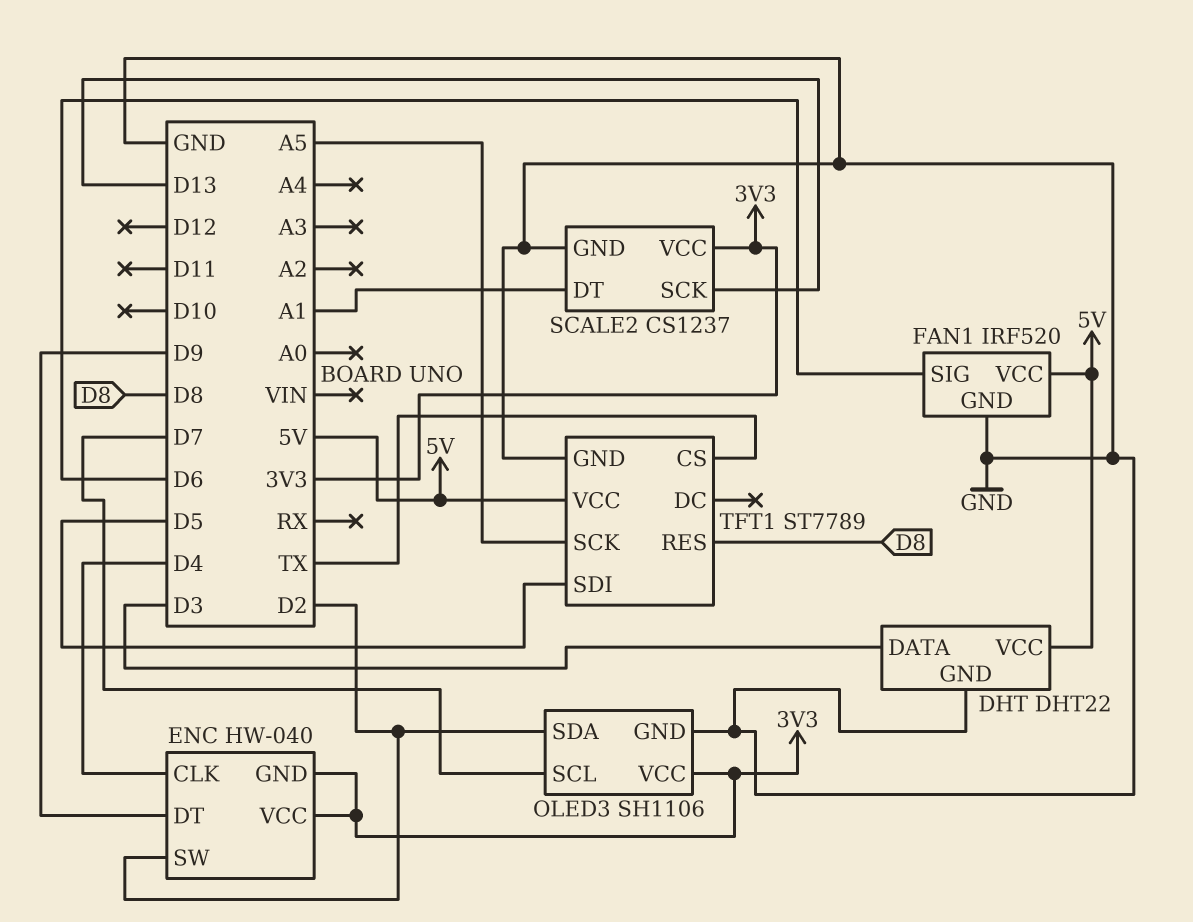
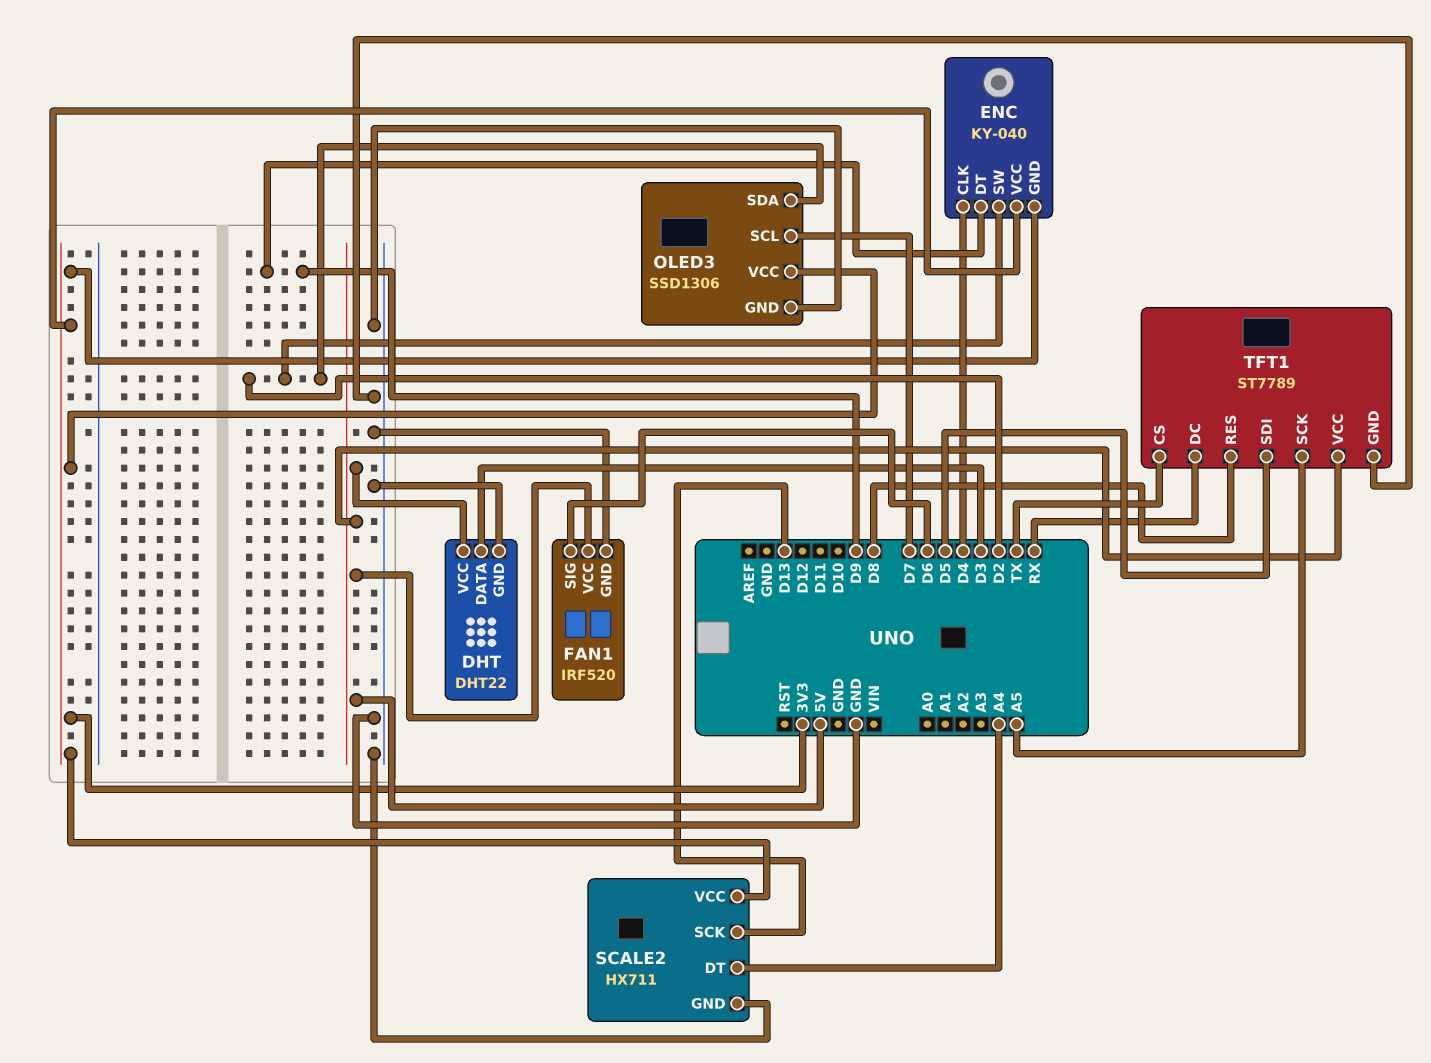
ENC: HW-040 -> KY-040
OLED3: SH1106 -> SSD1306
SCALE2: CS1237 -> HX711
SCALE2 pin DT: A1 -> A4
TFT1 pin DC: none -> RX

